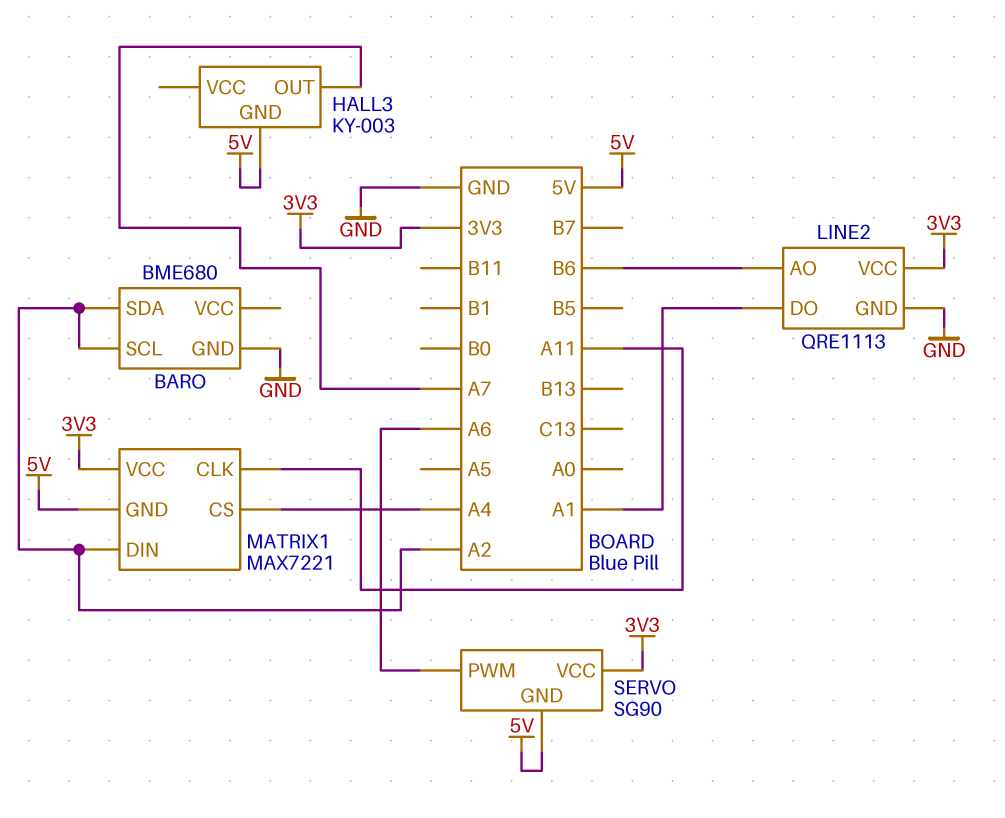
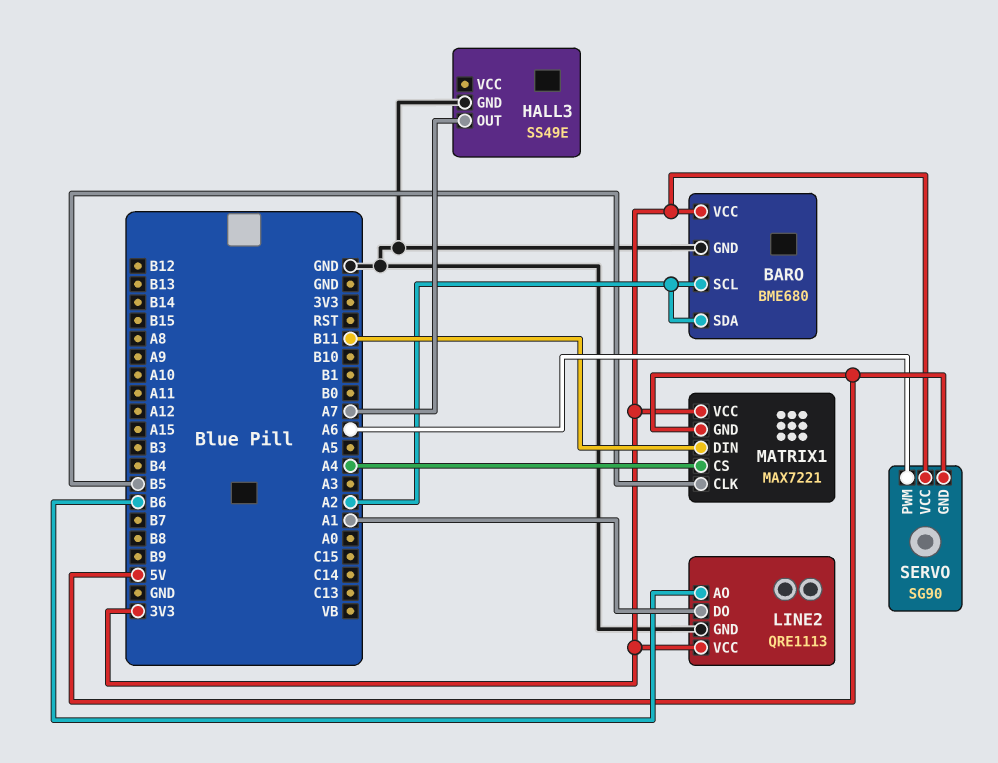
BARO pin VCC: none -> 3V3
HALL3: KY-003 -> SS49E
HALL3 pin GND: 5V -> GND
MATRIX1 pin CLK: A11 -> B5
MATRIX1 pin DIN: A2 -> B11

